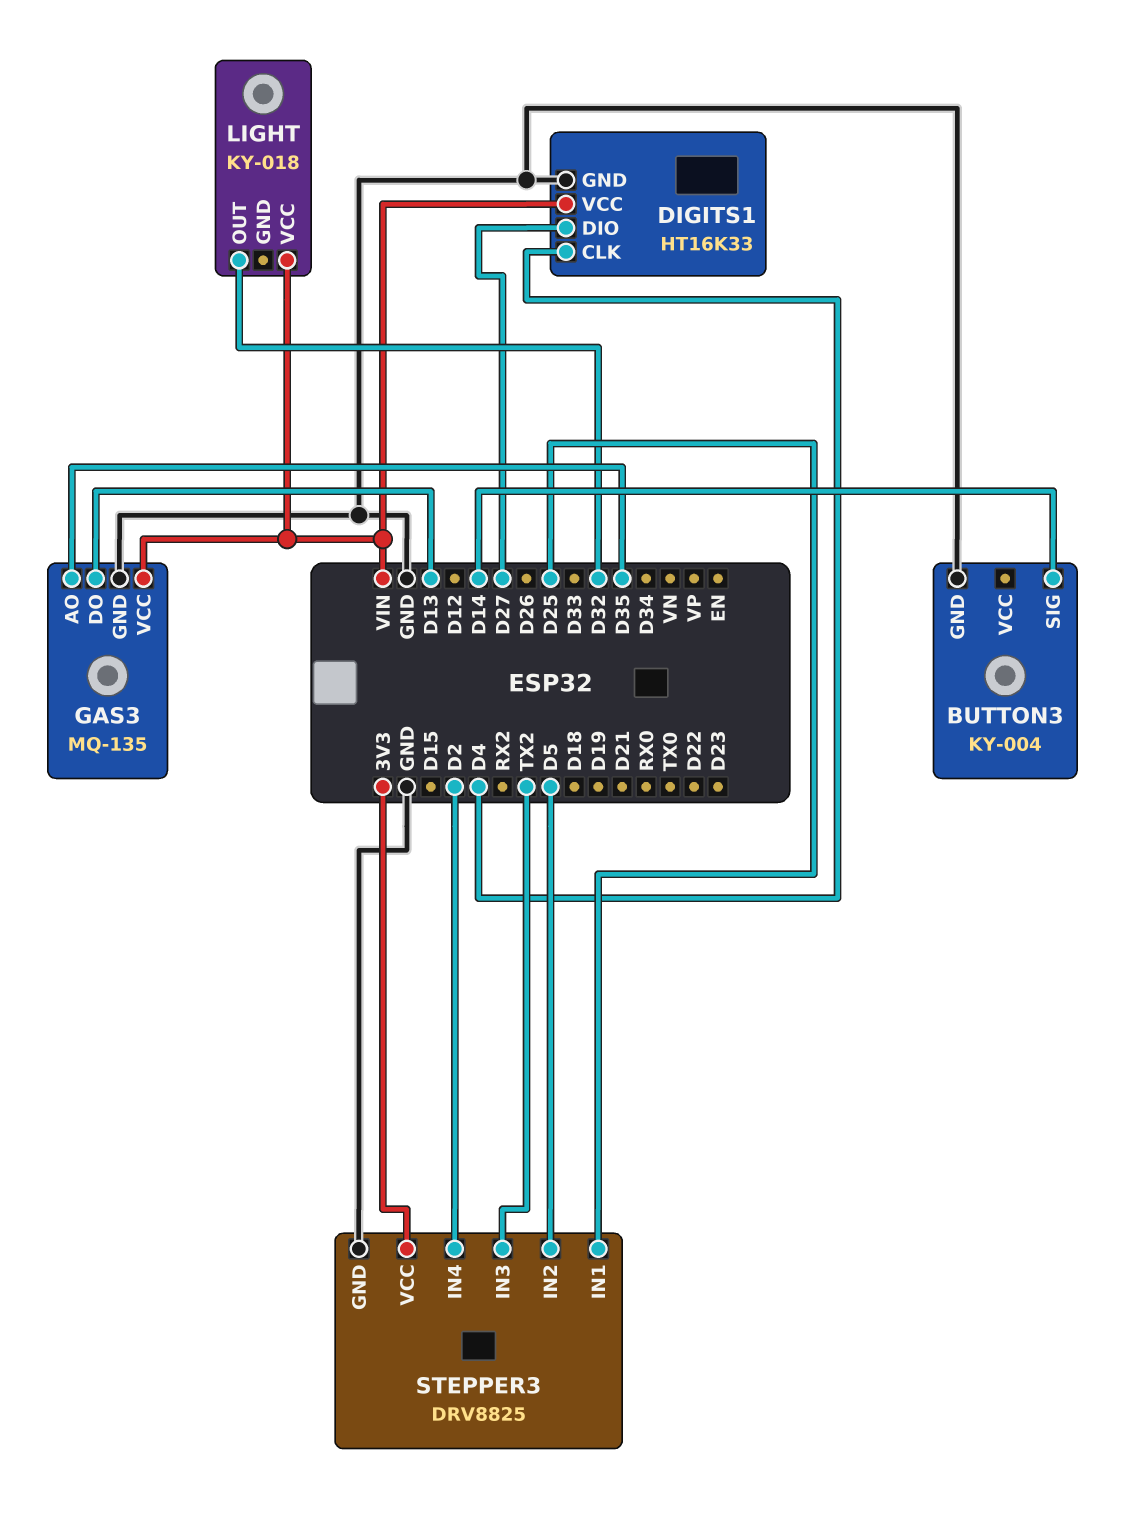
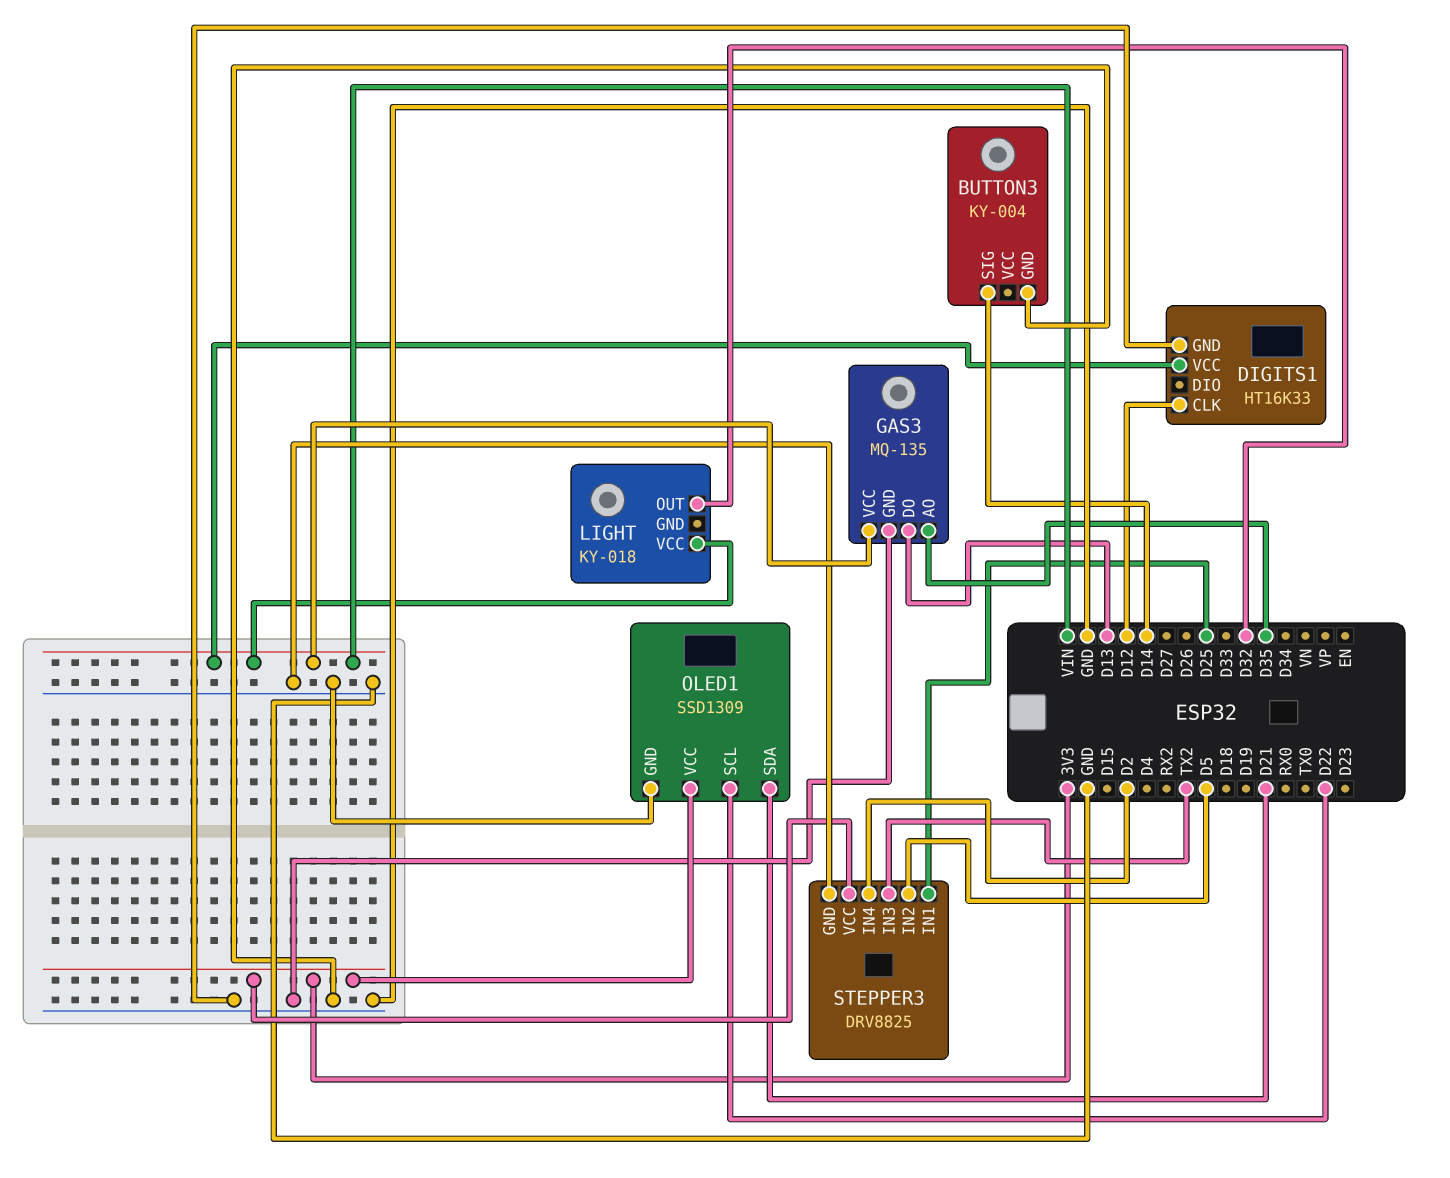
DIGITS1 pin CLK: D4 -> D12
DIGITS1 pin DIO: D27 -> none
OLED1: none -> SSD1309
OLED1 pin GND: none -> GND
OLED1 pin SCL: none -> D22
OLED1 pin SDA: none -> D21
OLED1 pin VCC: none -> 3V3

